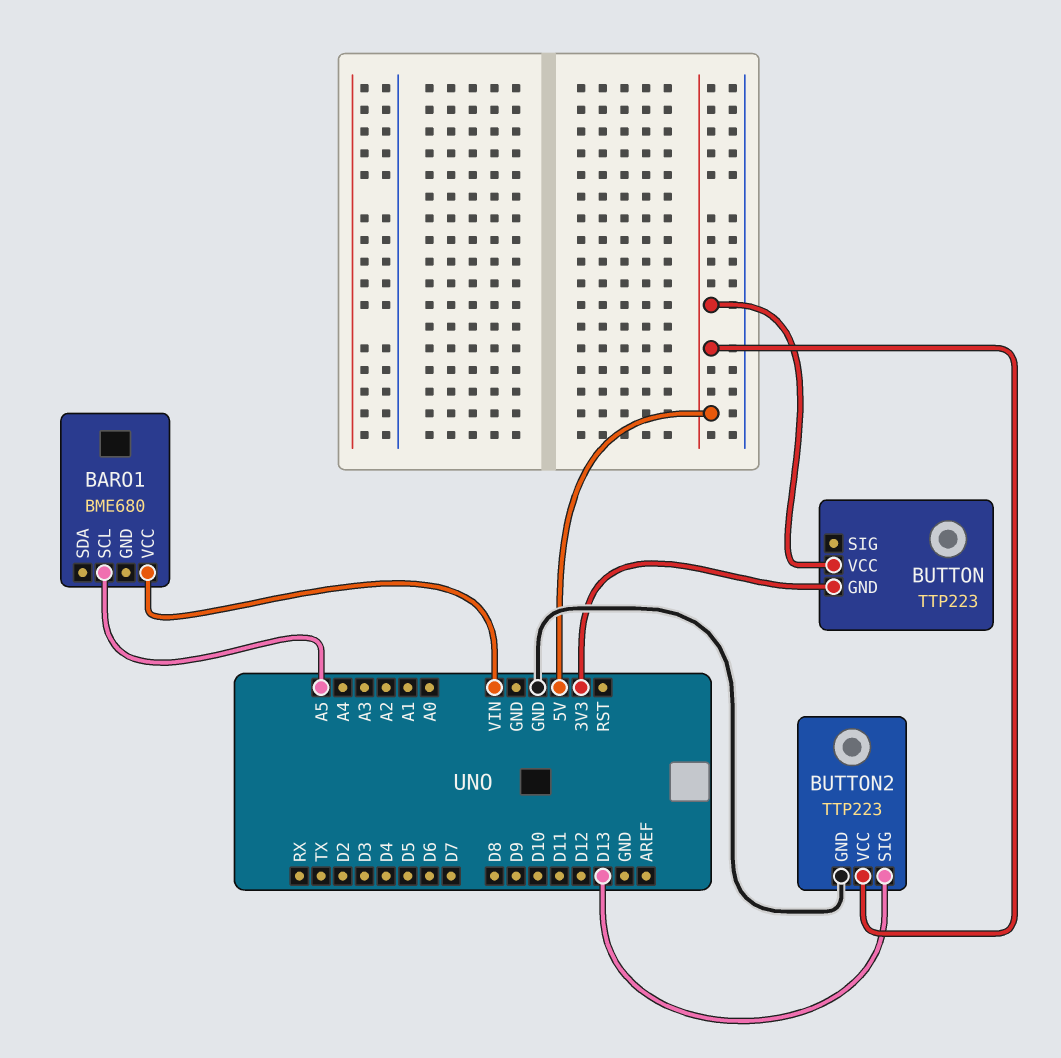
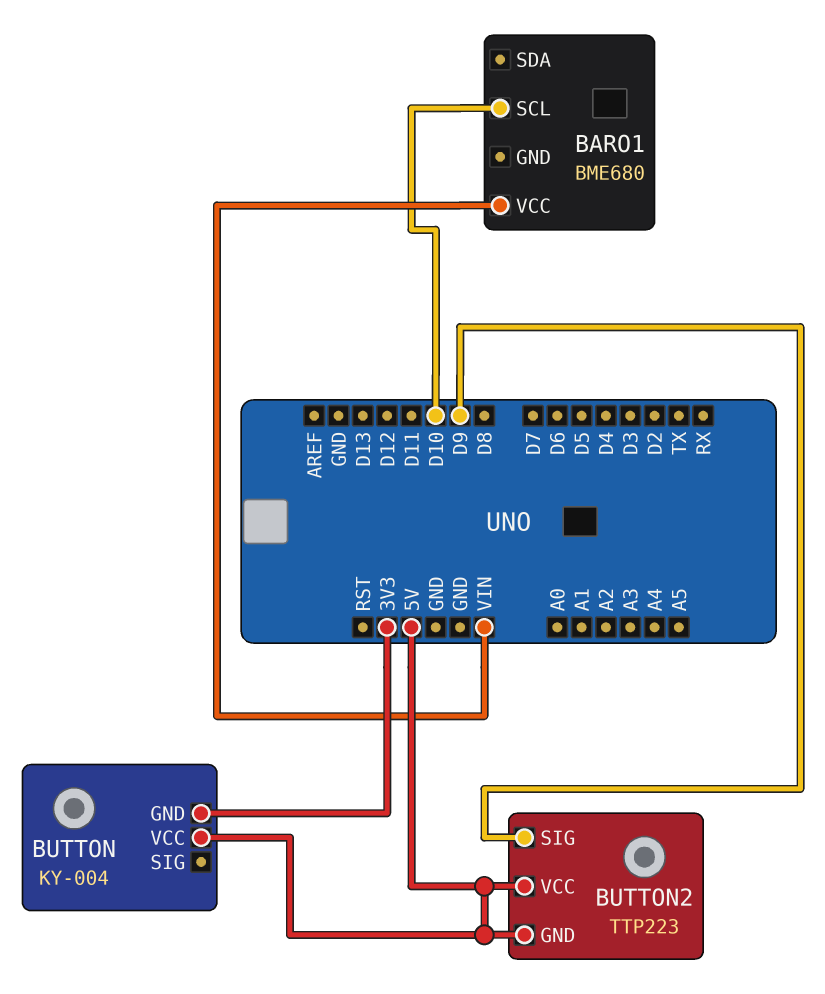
BARO1 pin SCL: A5 -> D10
BUTTON: TTP223 -> KY-004
BUTTON2 pin GND: GND -> 5V
BUTTON2 pin SIG: D13 -> D9

